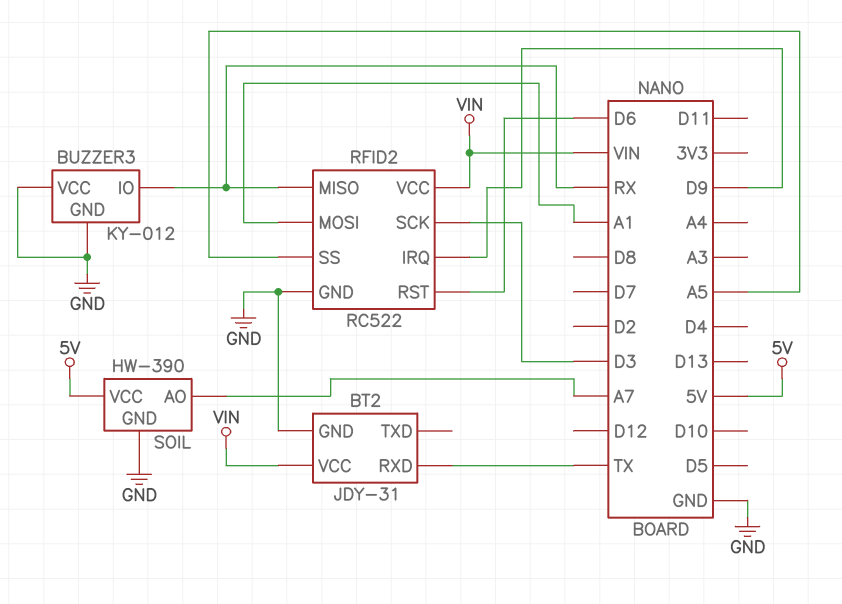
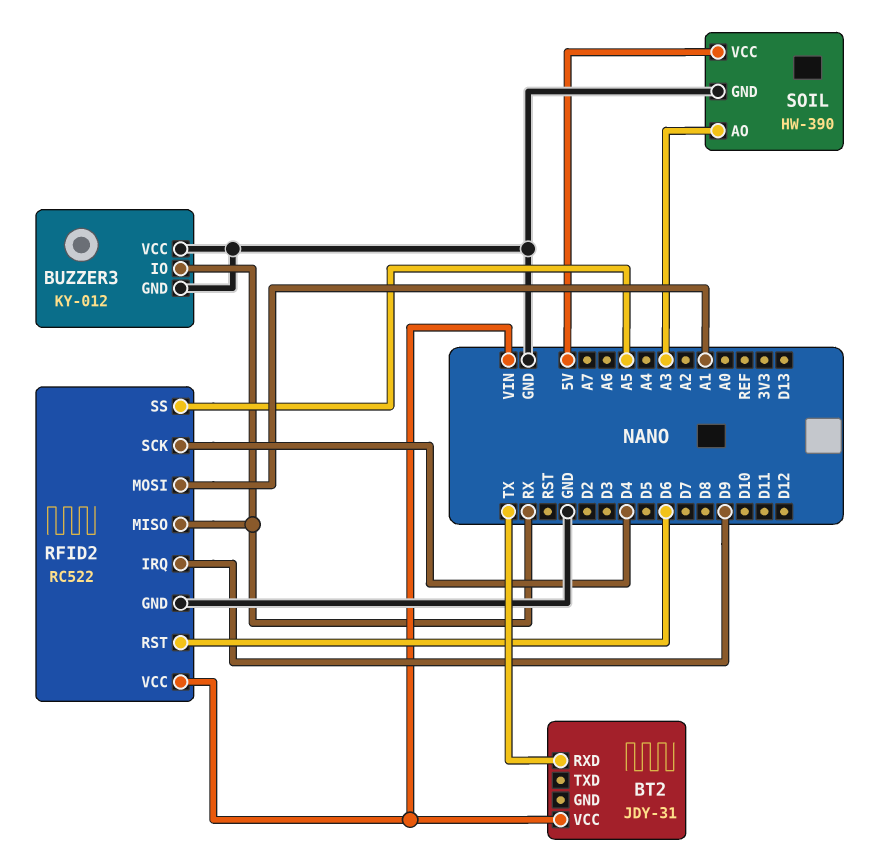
BT2 pin GND: GND -> none
RFID2 pin SCK: D3 -> D4
SOIL pin AO: A7 -> A3

